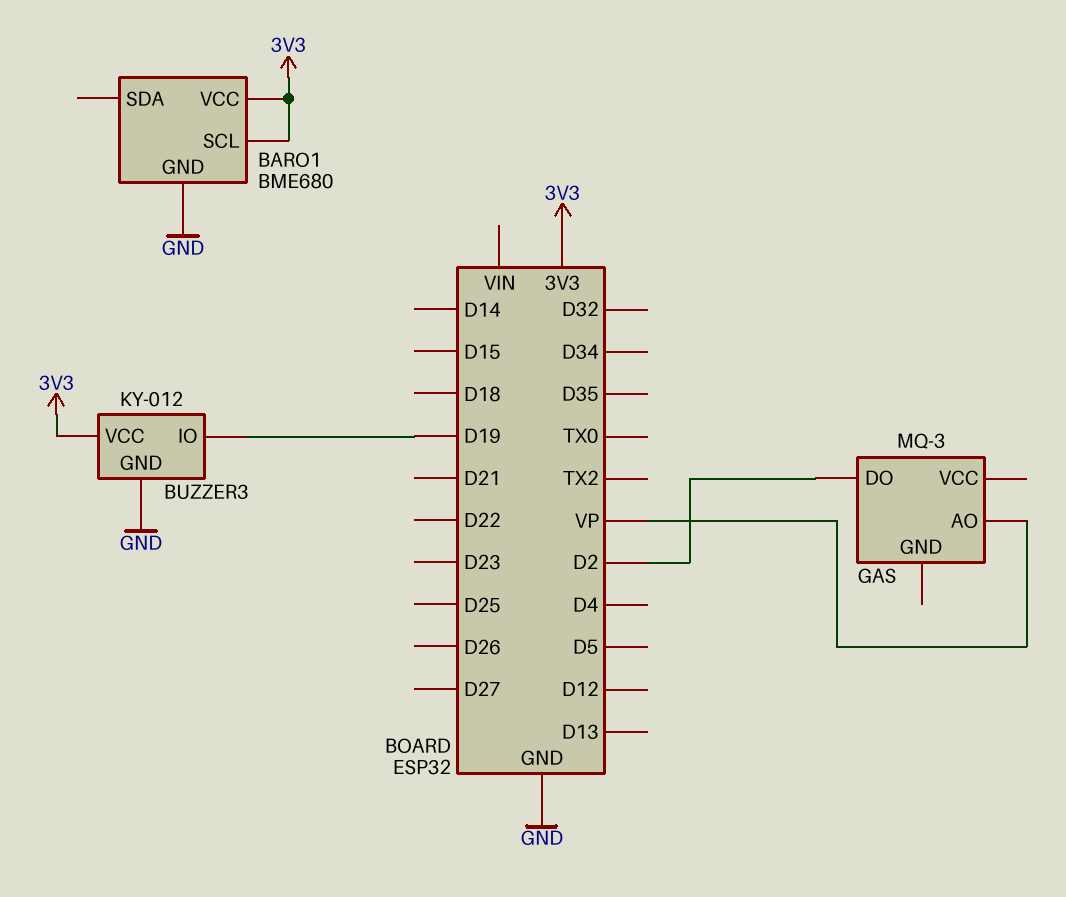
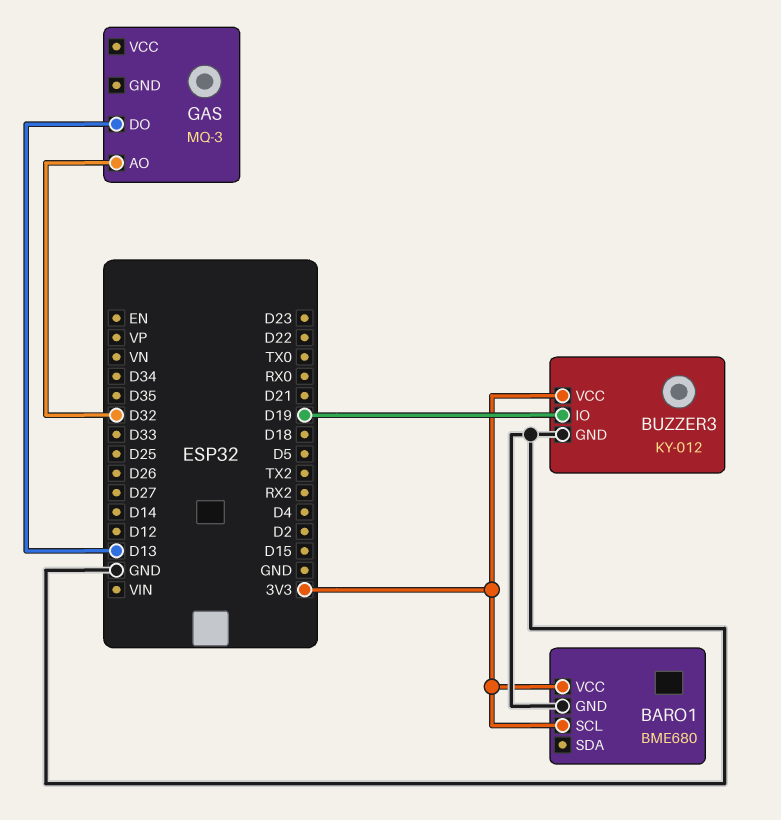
GAS pin AO: VP -> D32
GAS pin DO: D2 -> D13

